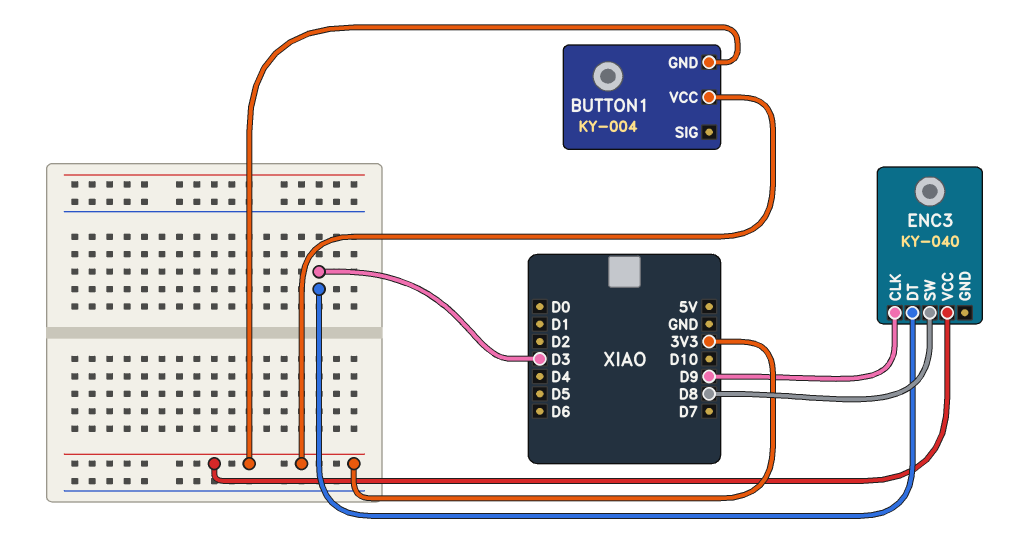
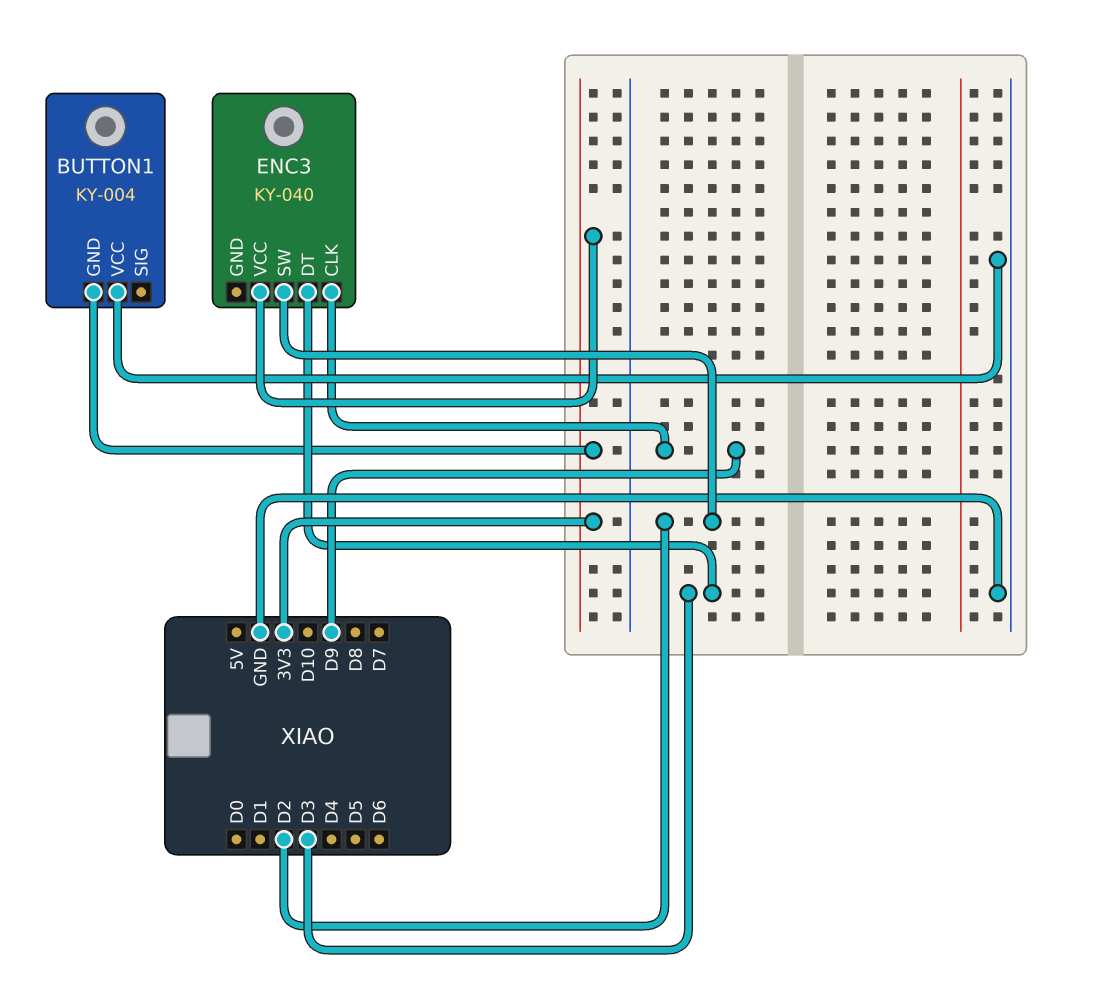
BUTTON1 pin VCC: 3V3 -> GND
ENC3 pin SW: D8 -> D2

